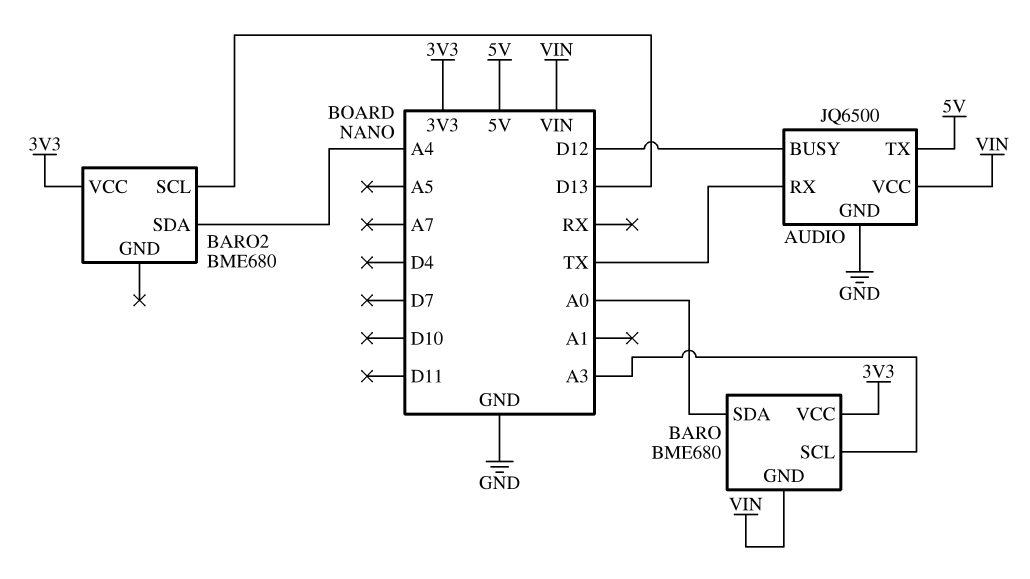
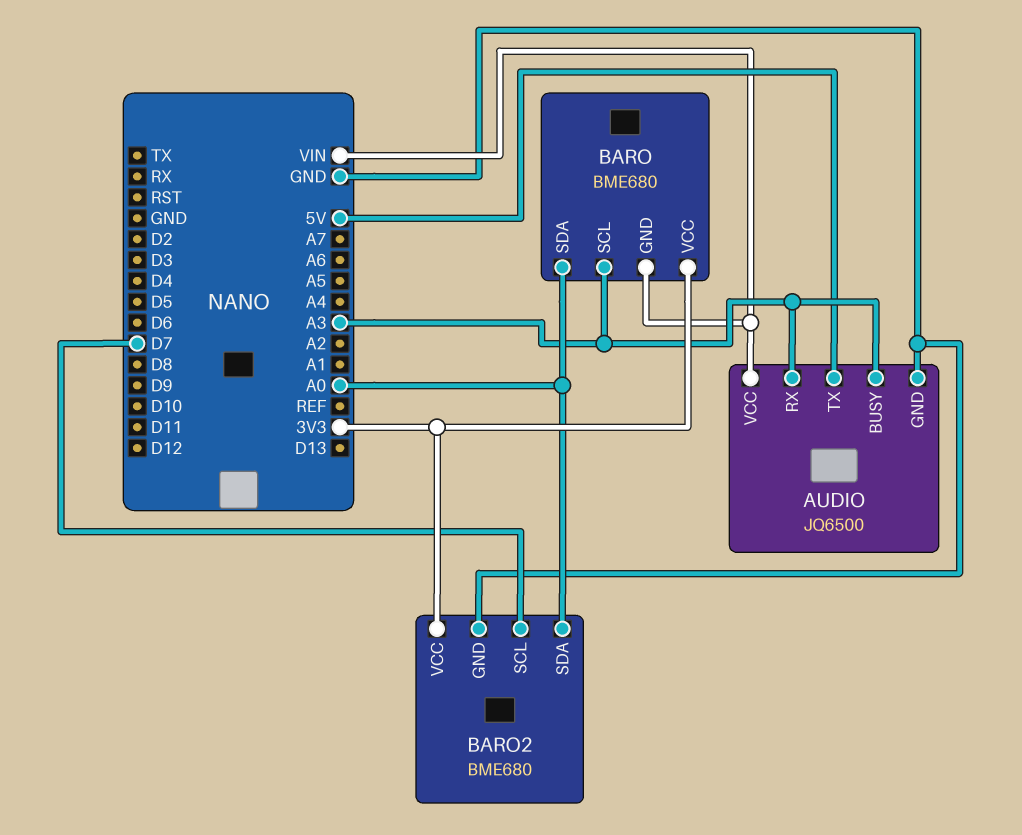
AUDIO pin BUSY: D12 -> A3
AUDIO pin RX: TX -> A3
BARO2 pin GND: none -> GND
BARO2 pin SCL: D13 -> D7
BARO2 pin SDA: A4 -> A0

